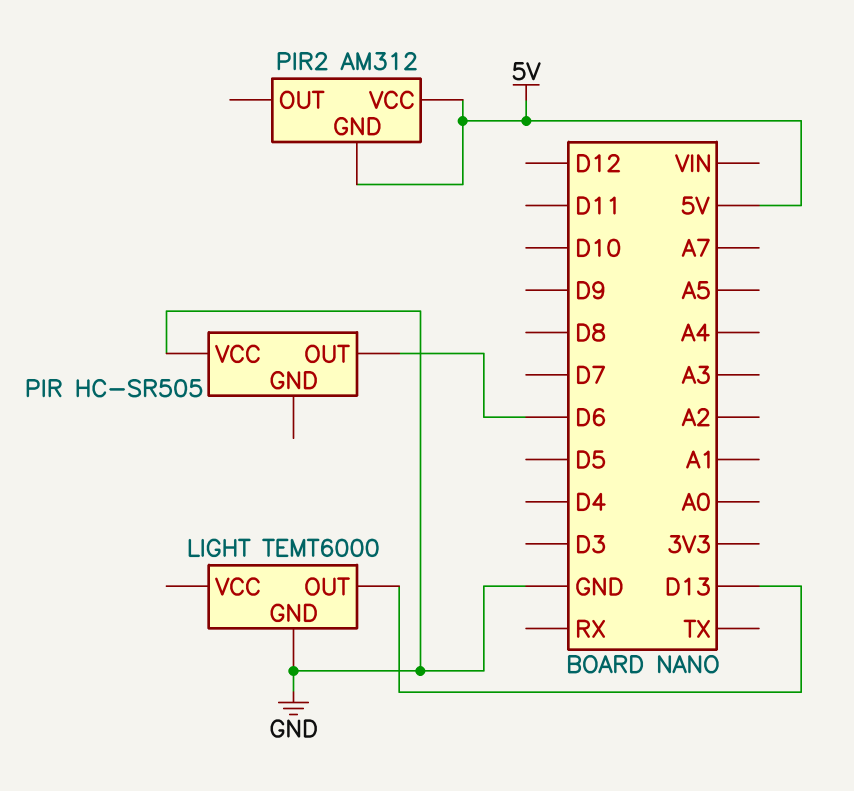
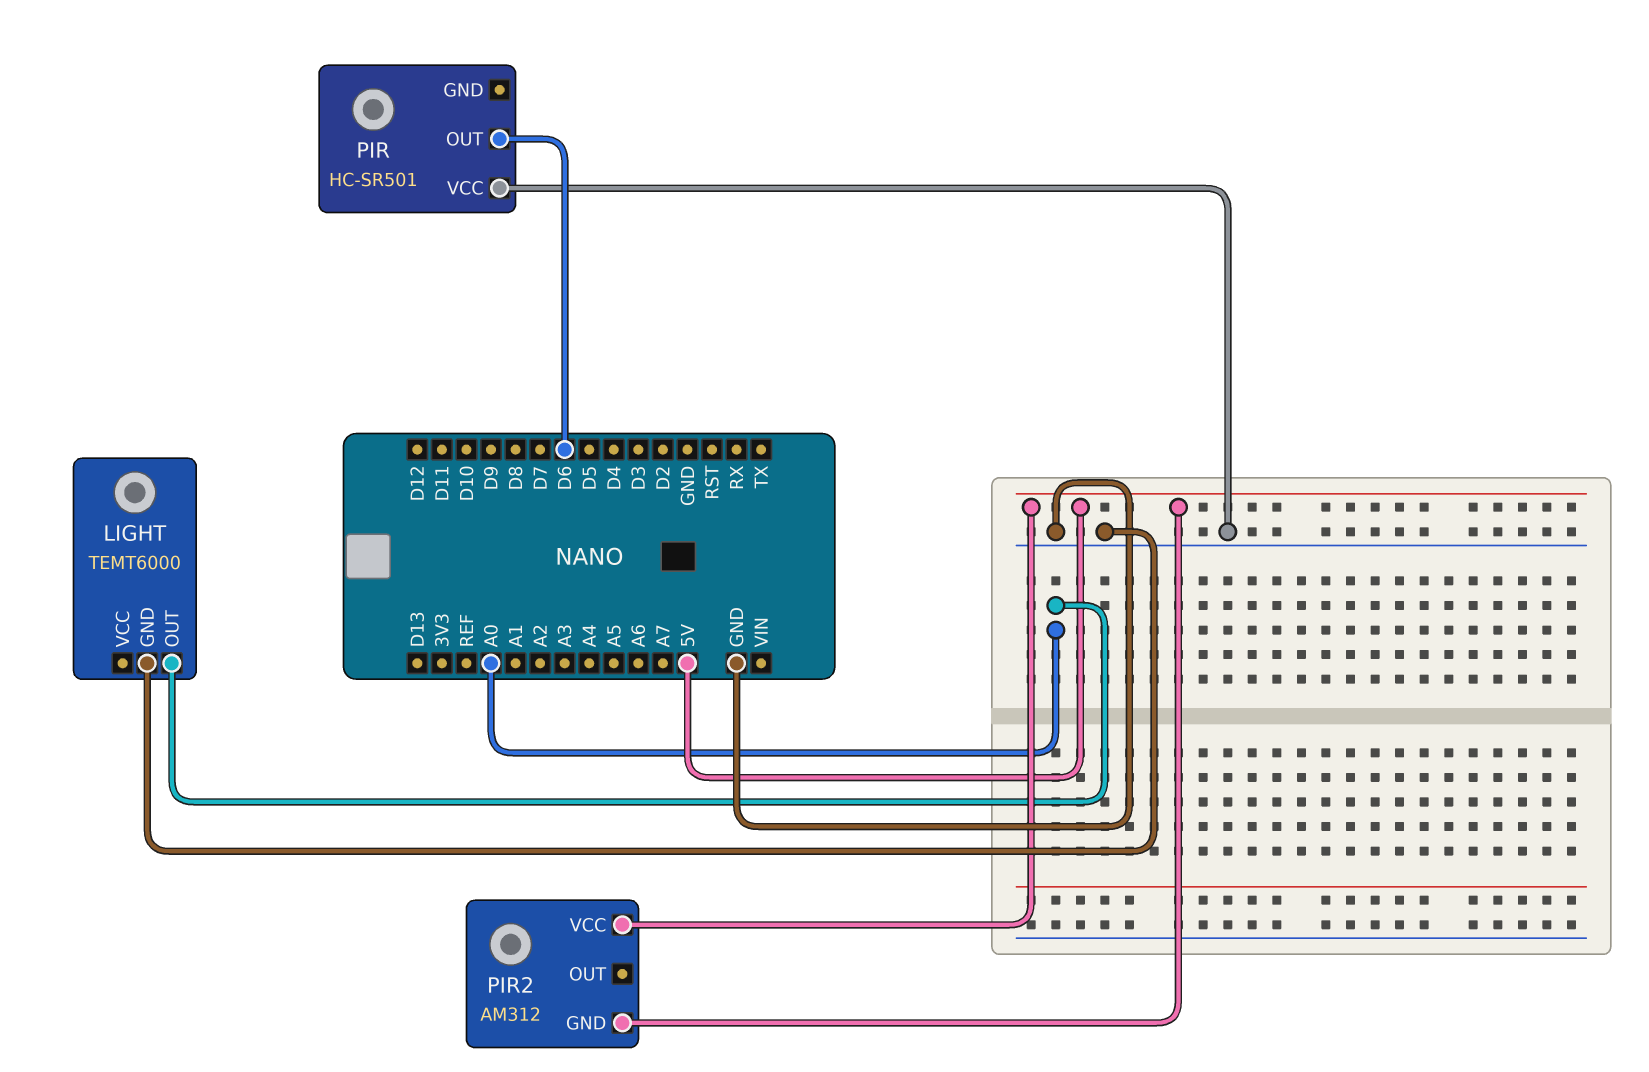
LIGHT pin OUT: D13 -> A0
PIR: HC-SR505 -> HC-SR501

